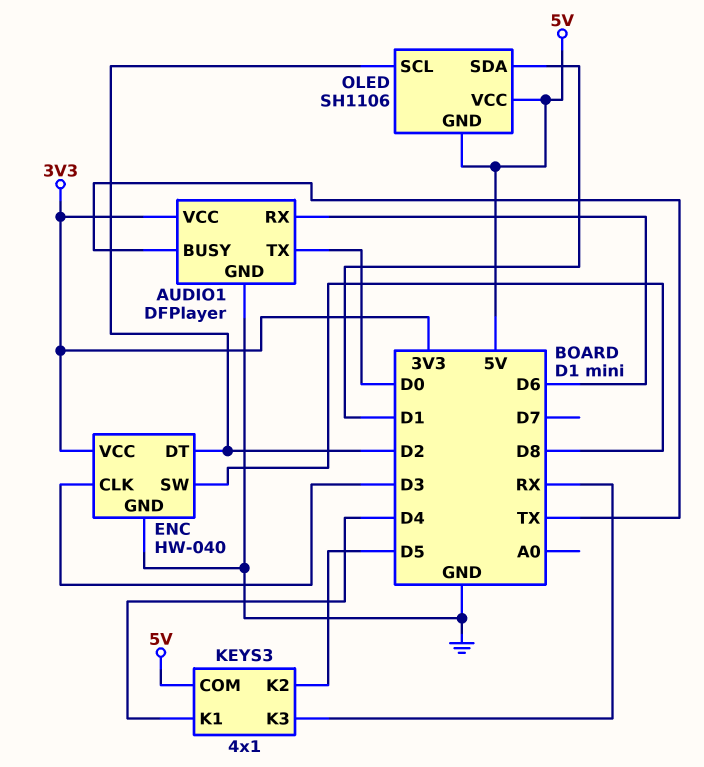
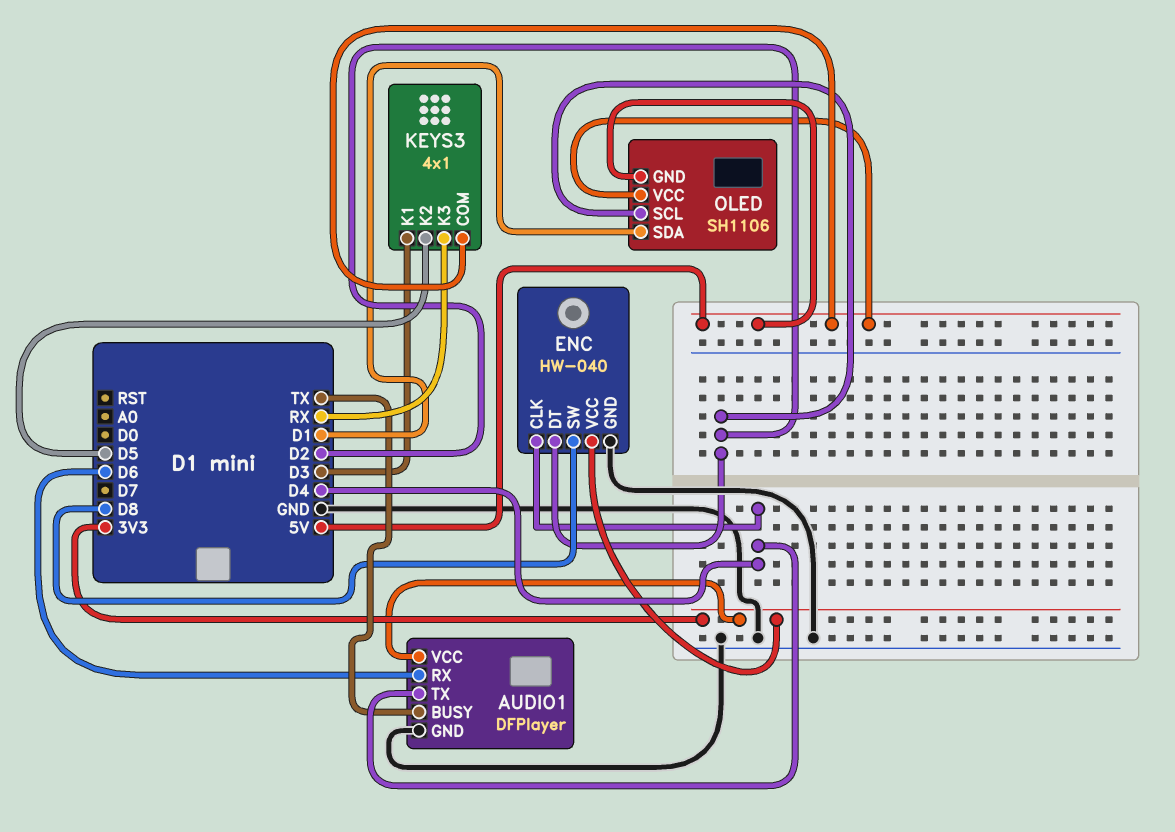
AUDIO1 pin TX: D0 -> D4
ENC pin CLK: D3 -> D4
KEYS3 pin K1: D4 -> D3

